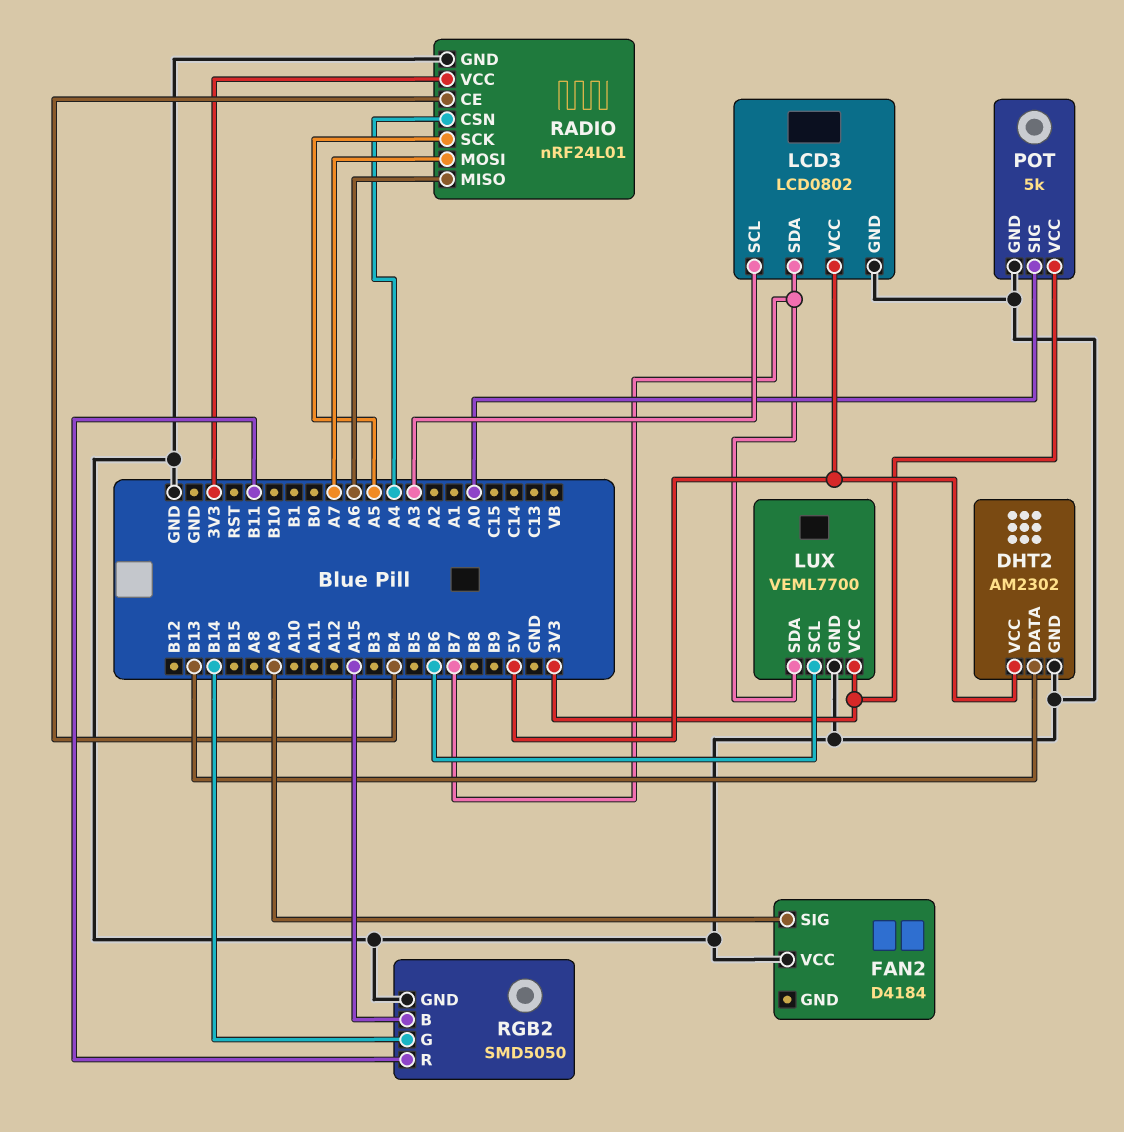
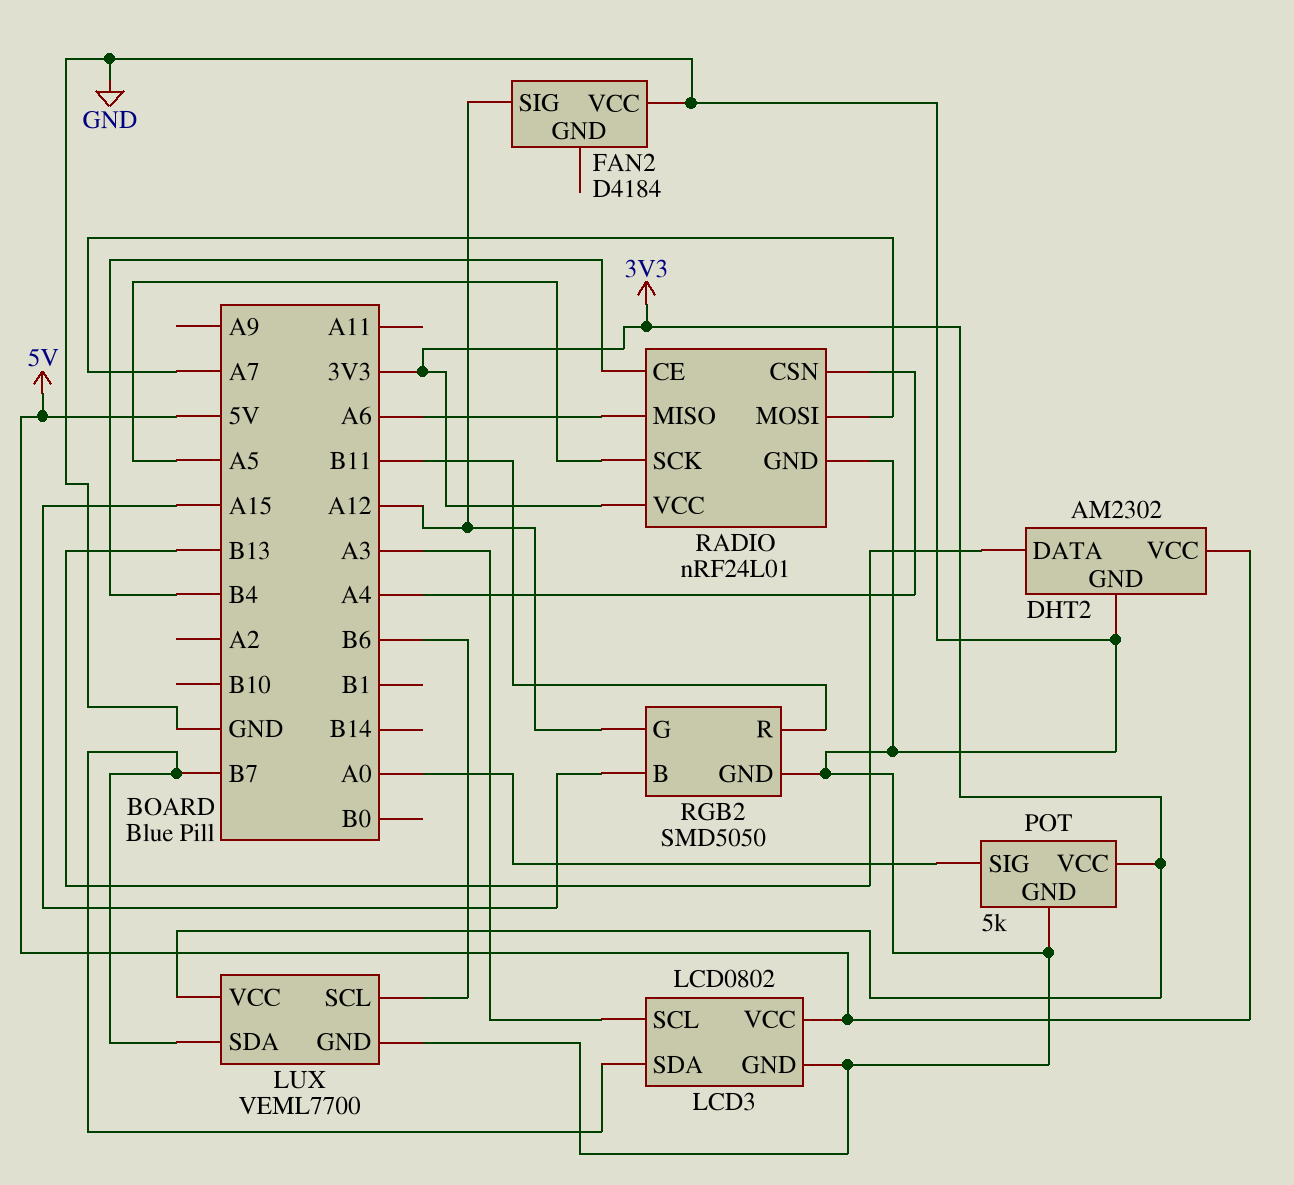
FAN2 pin SIG: A9 -> A12
RGB2 pin G: B14 -> A12

